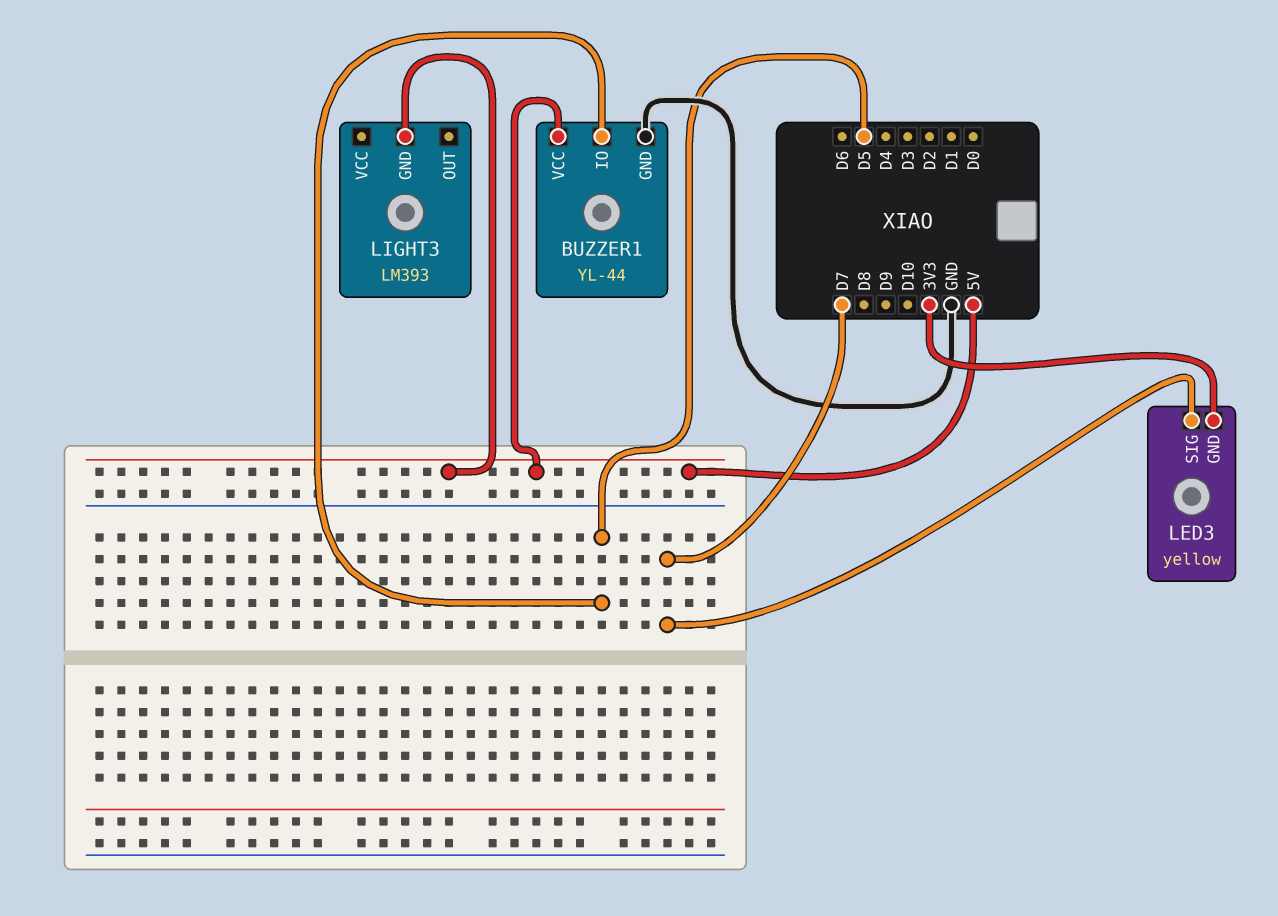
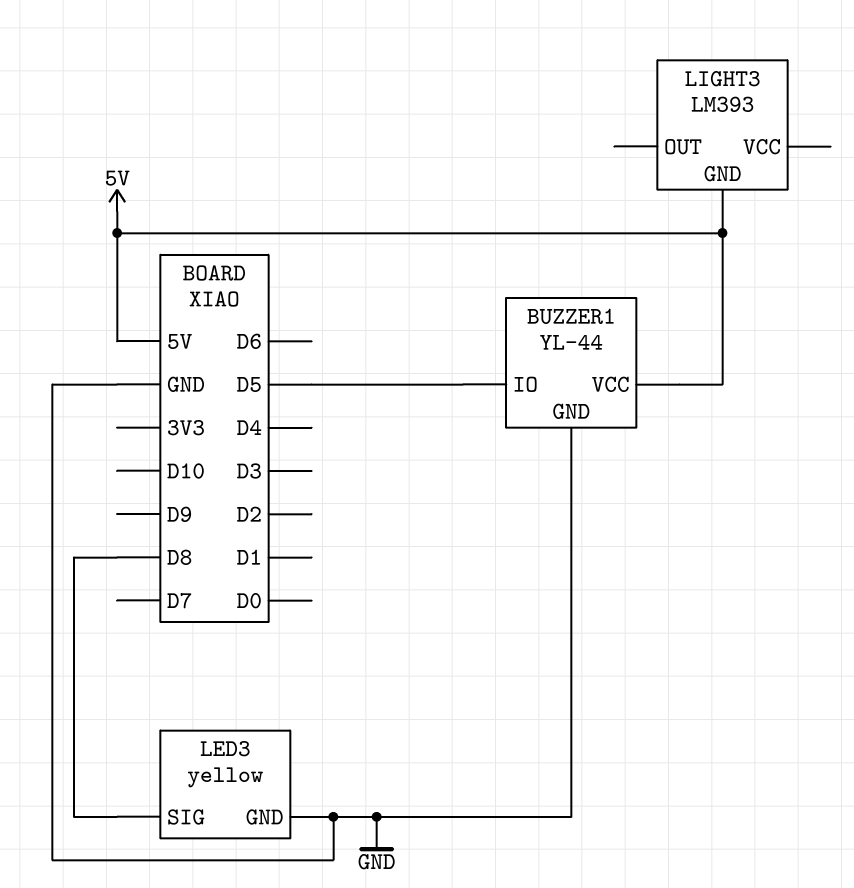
LED3 pin GND: 3V3 -> GND
LED3 pin SIG: D7 -> D8

